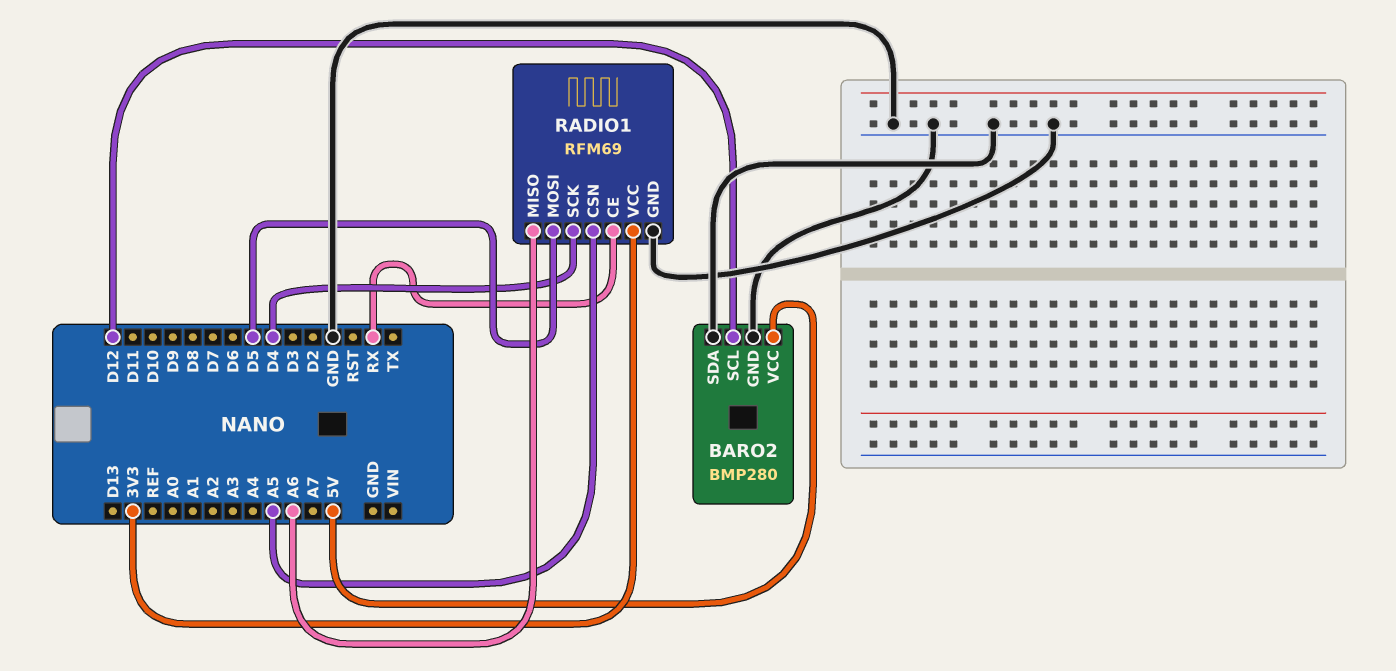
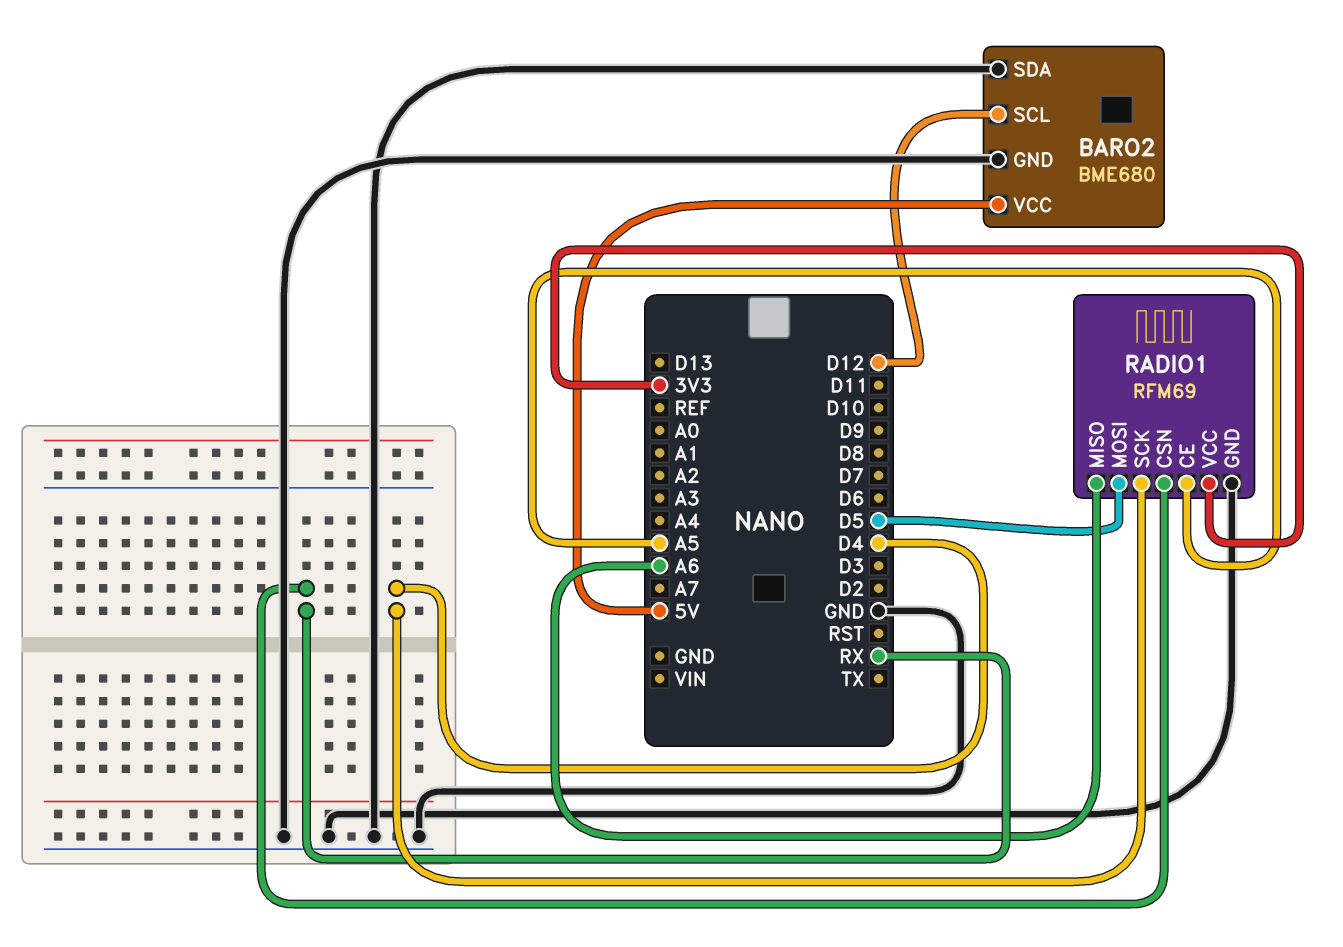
BARO2: BMP280 -> BME680
RADIO1 pin CE: RX -> A5
RADIO1 pin CSN: A5 -> RX

